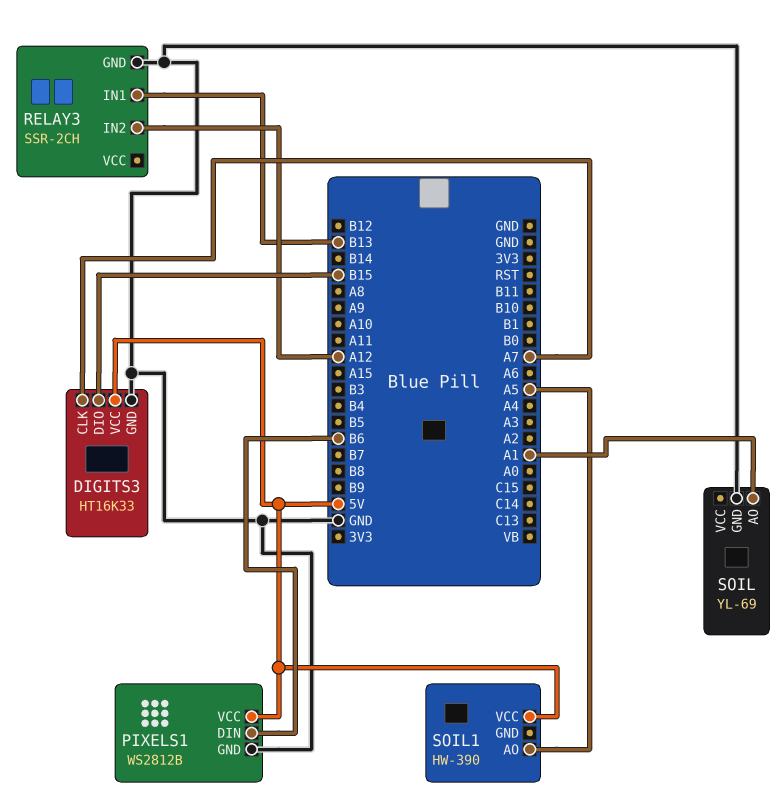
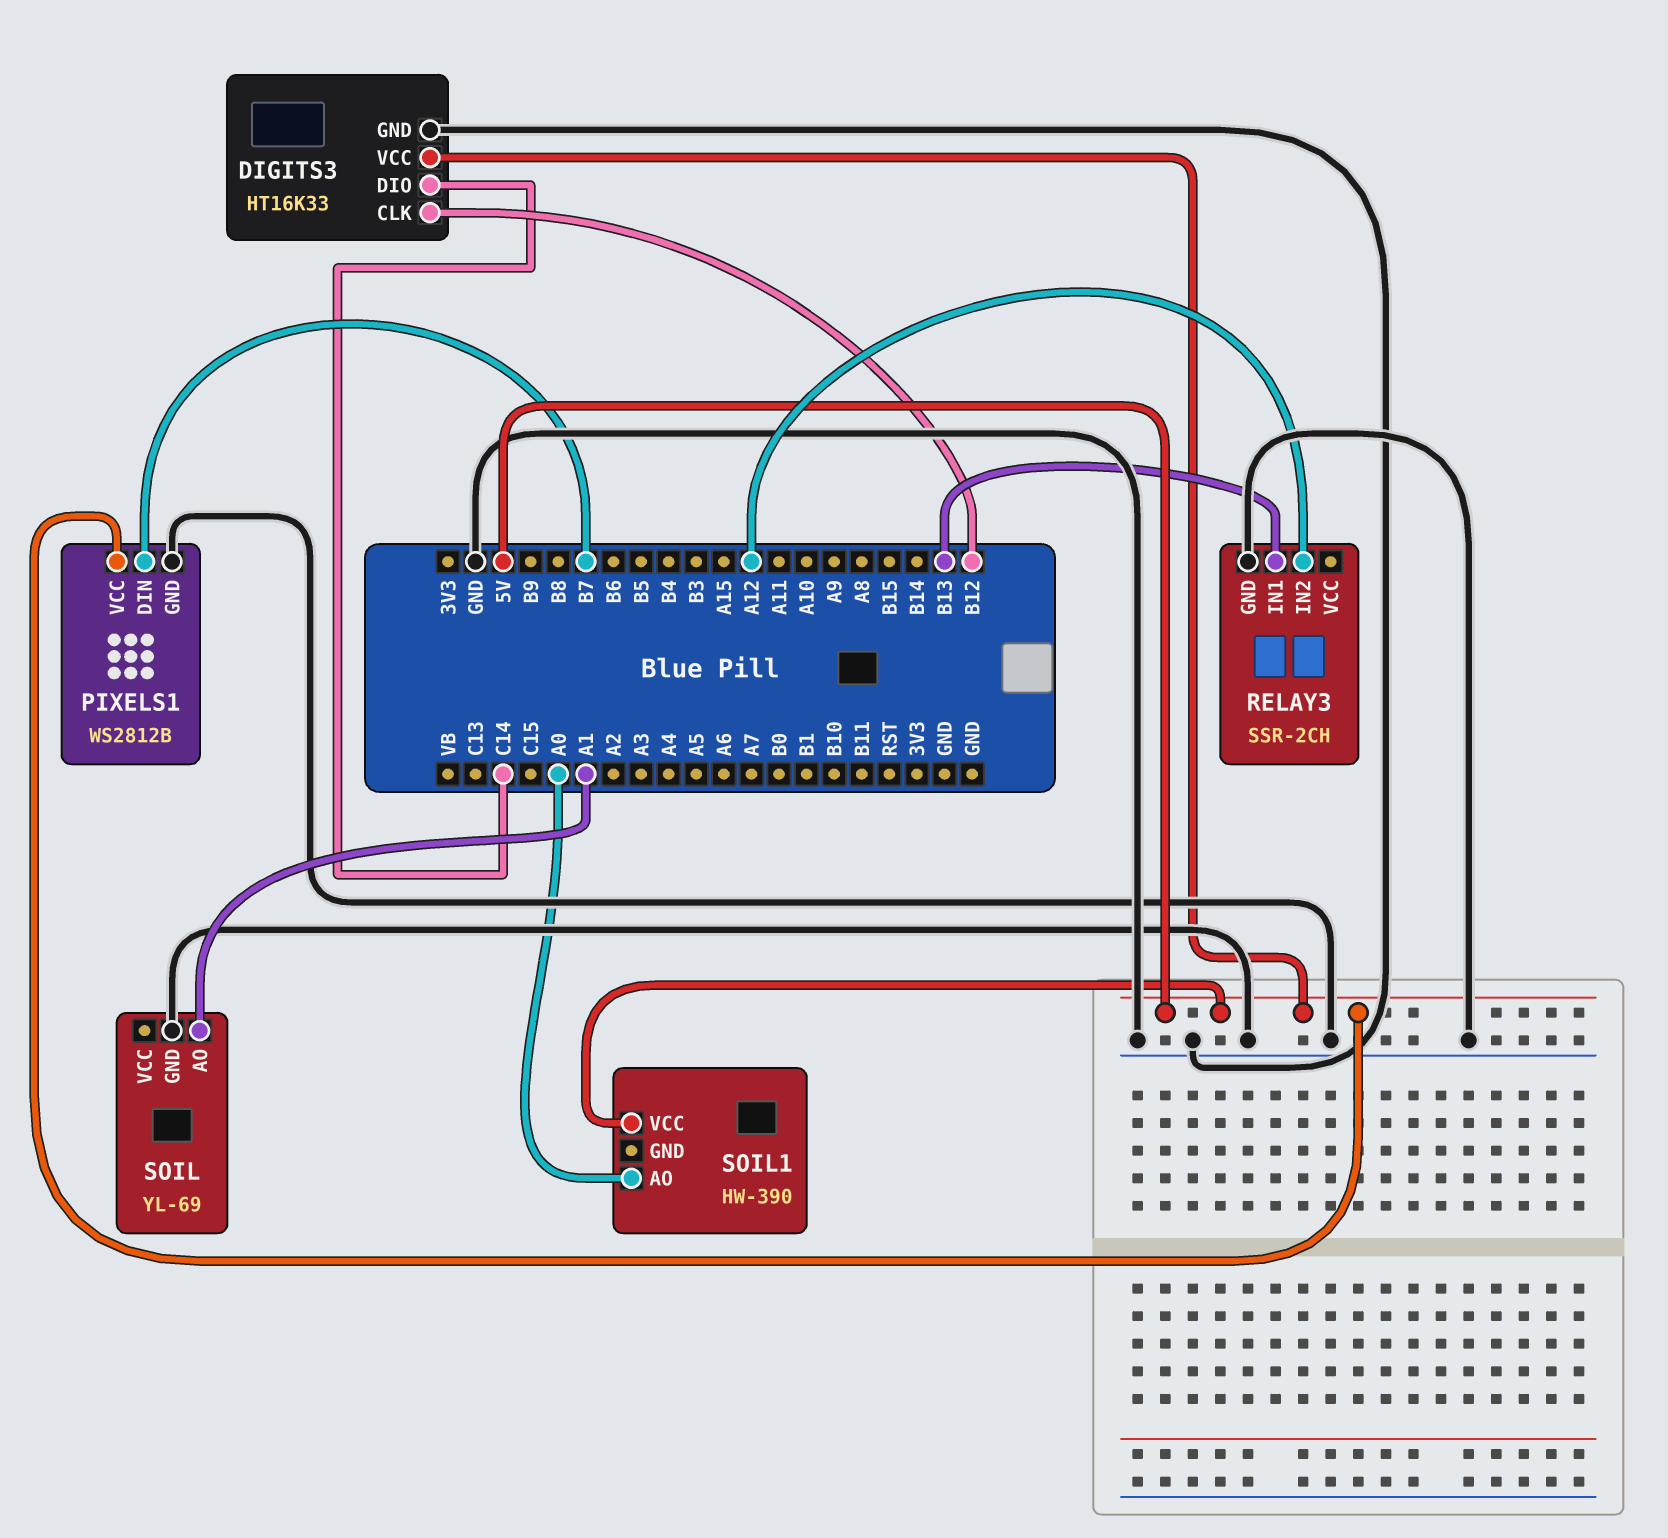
DIGITS3 pin CLK: A7 -> B12
DIGITS3 pin DIO: B15 -> C14
PIXELS1 pin DIN: B6 -> B7
SOIL1 pin AO: A5 -> A0

